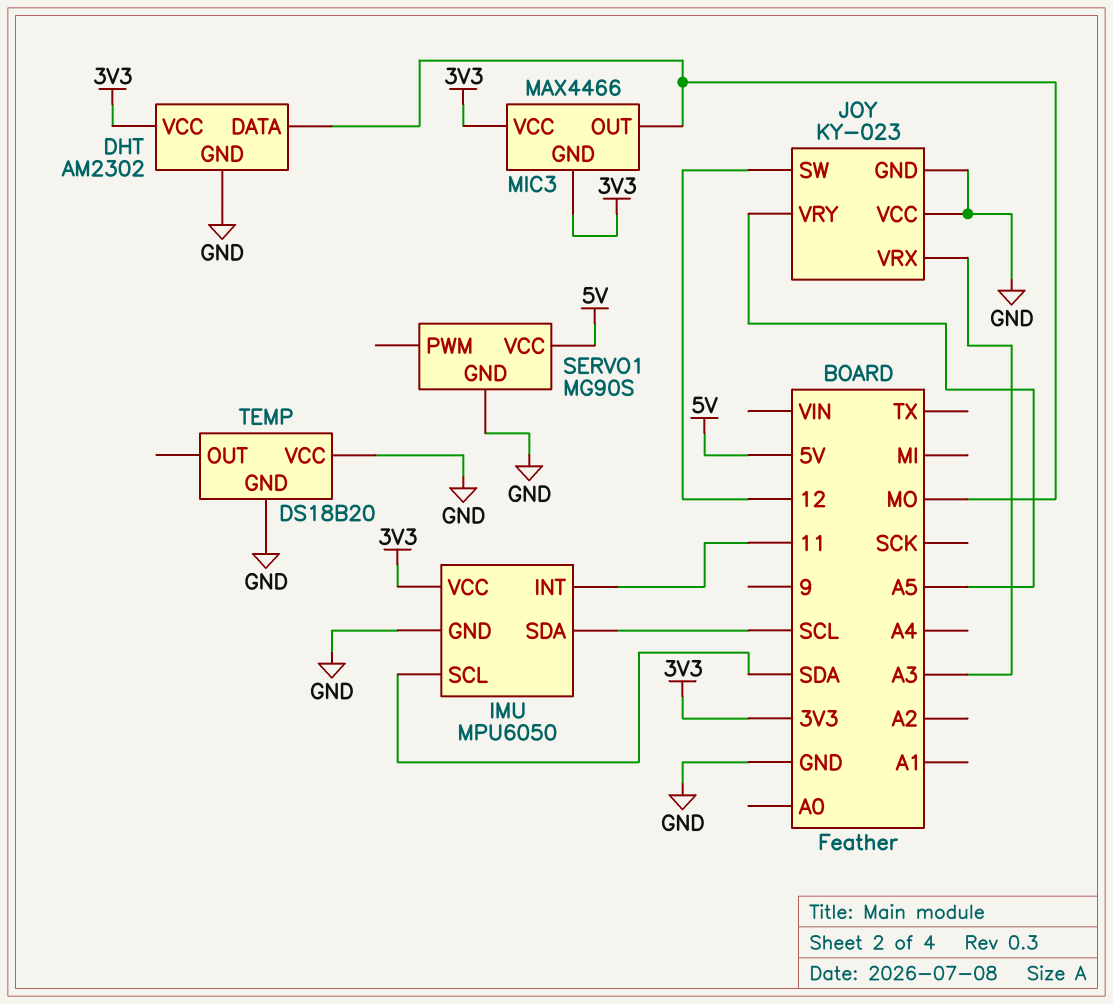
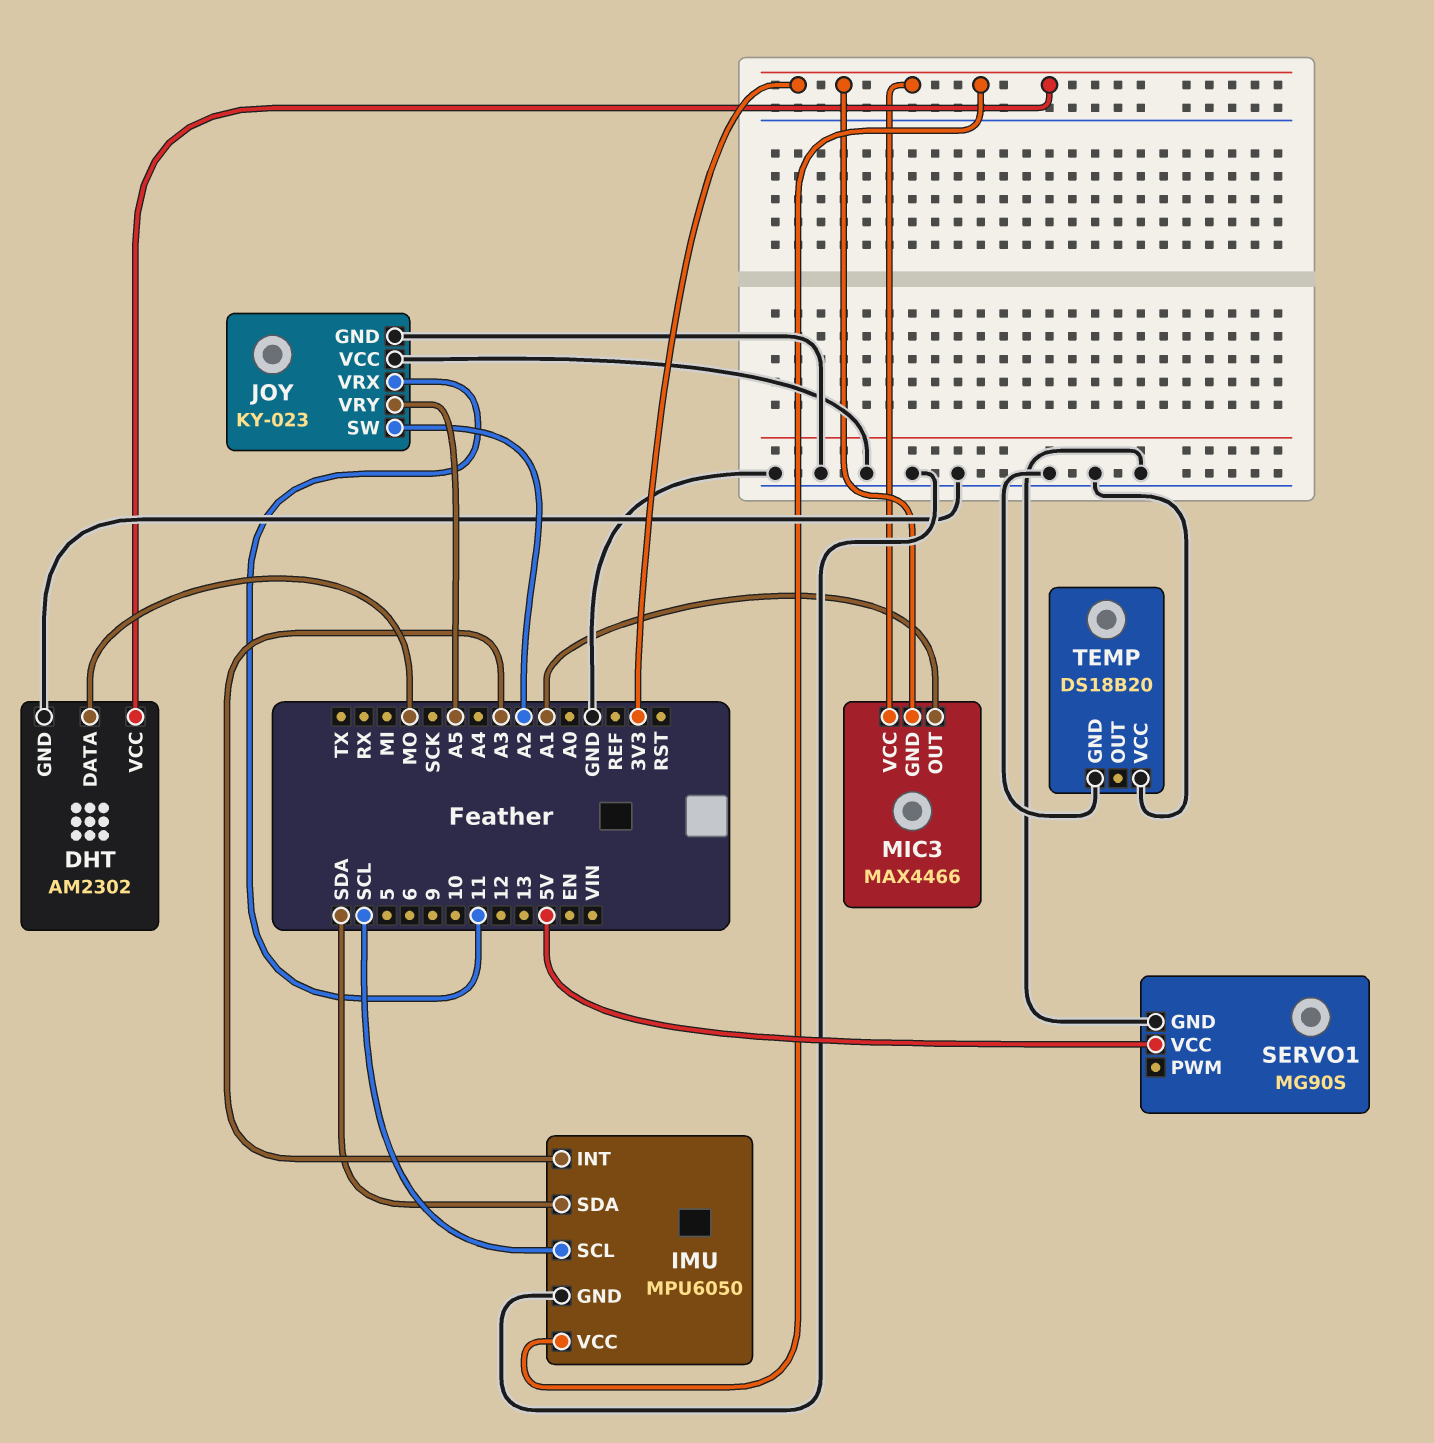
IMU pin INT: 11 -> A3
IMU pin SCL: SDA -> SCL
IMU pin SDA: SCL -> SDA
JOY pin SW: 12 -> A2
JOY pin VRX: A3 -> 11
MIC3 pin OUT: MO -> A1

